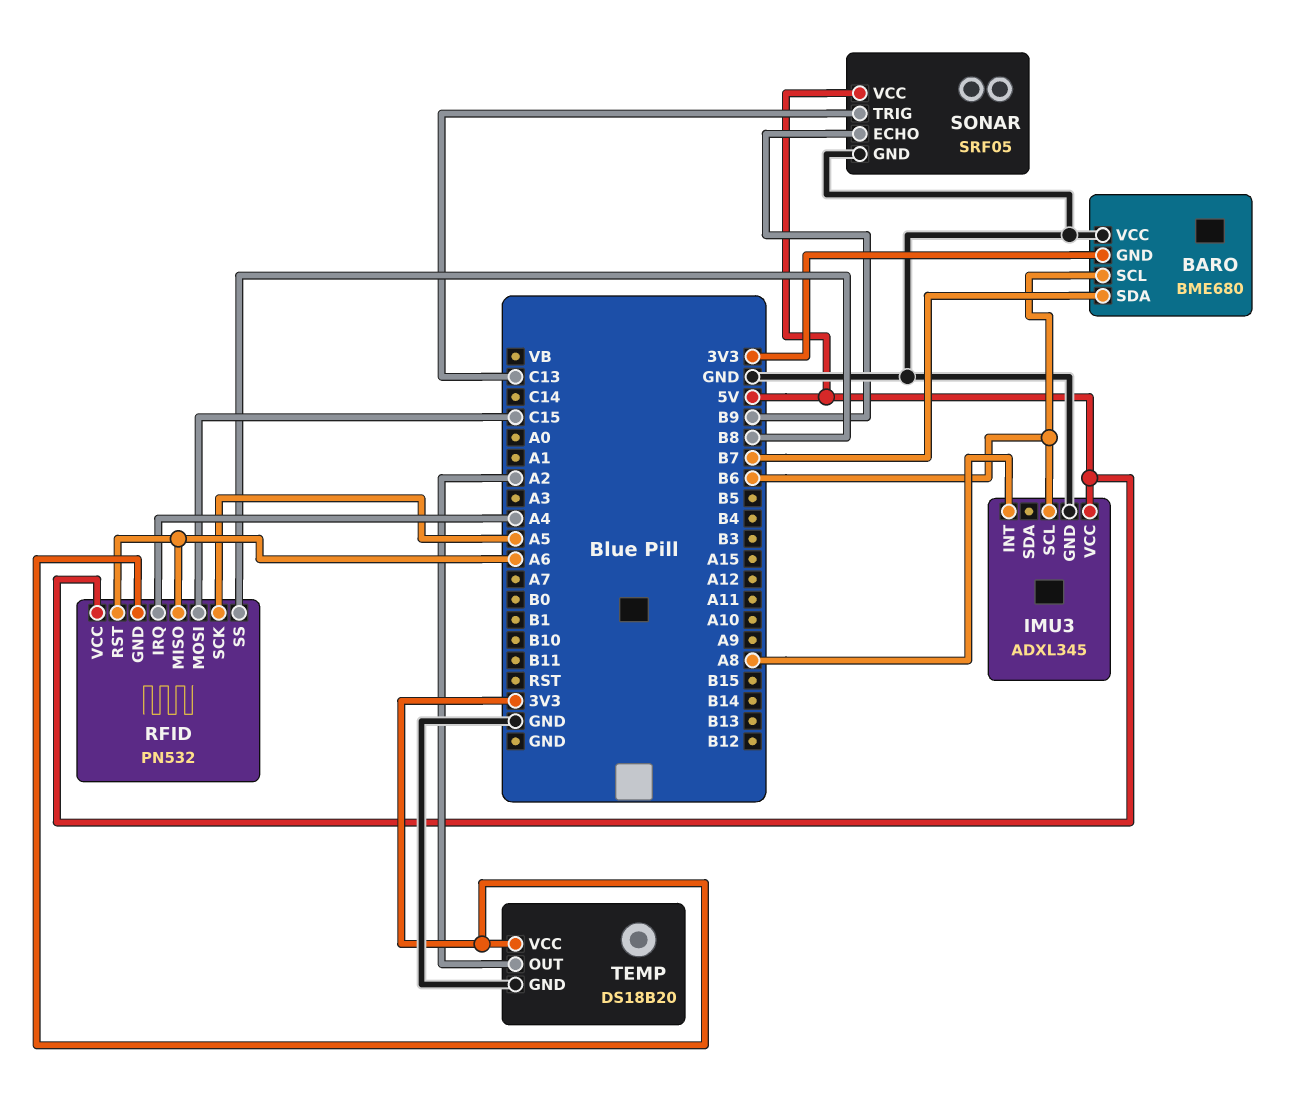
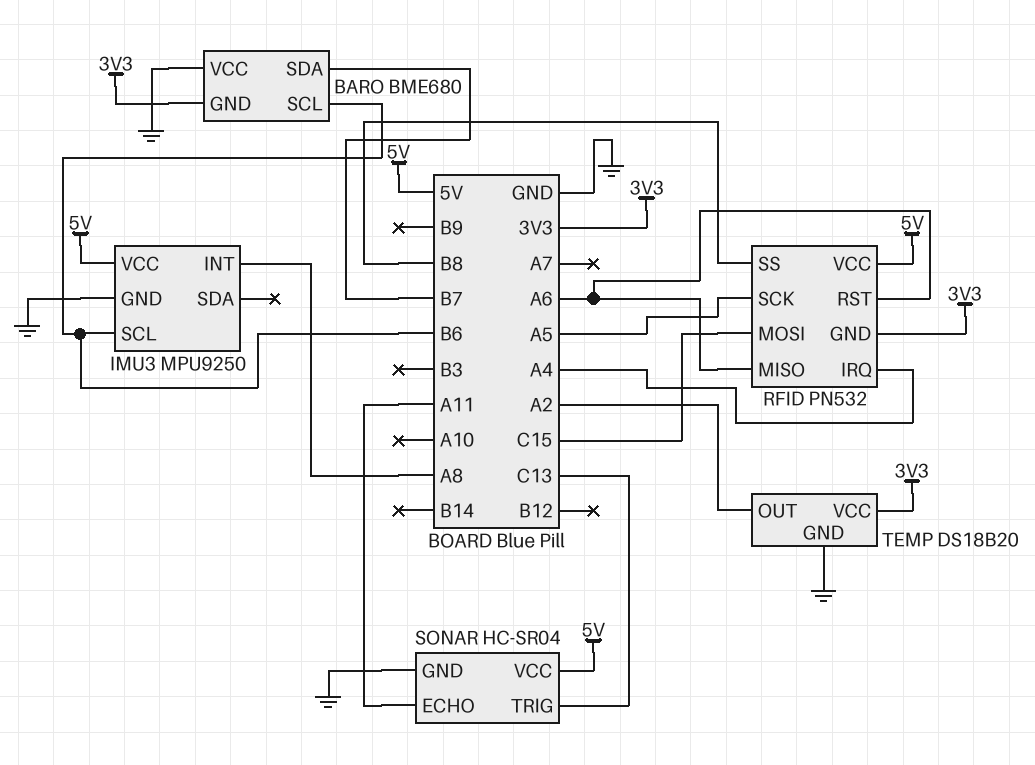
IMU3: ADXL345 -> MPU9250
SONAR: SRF05 -> HC-SR04
SONAR pin ECHO: B9 -> A11

